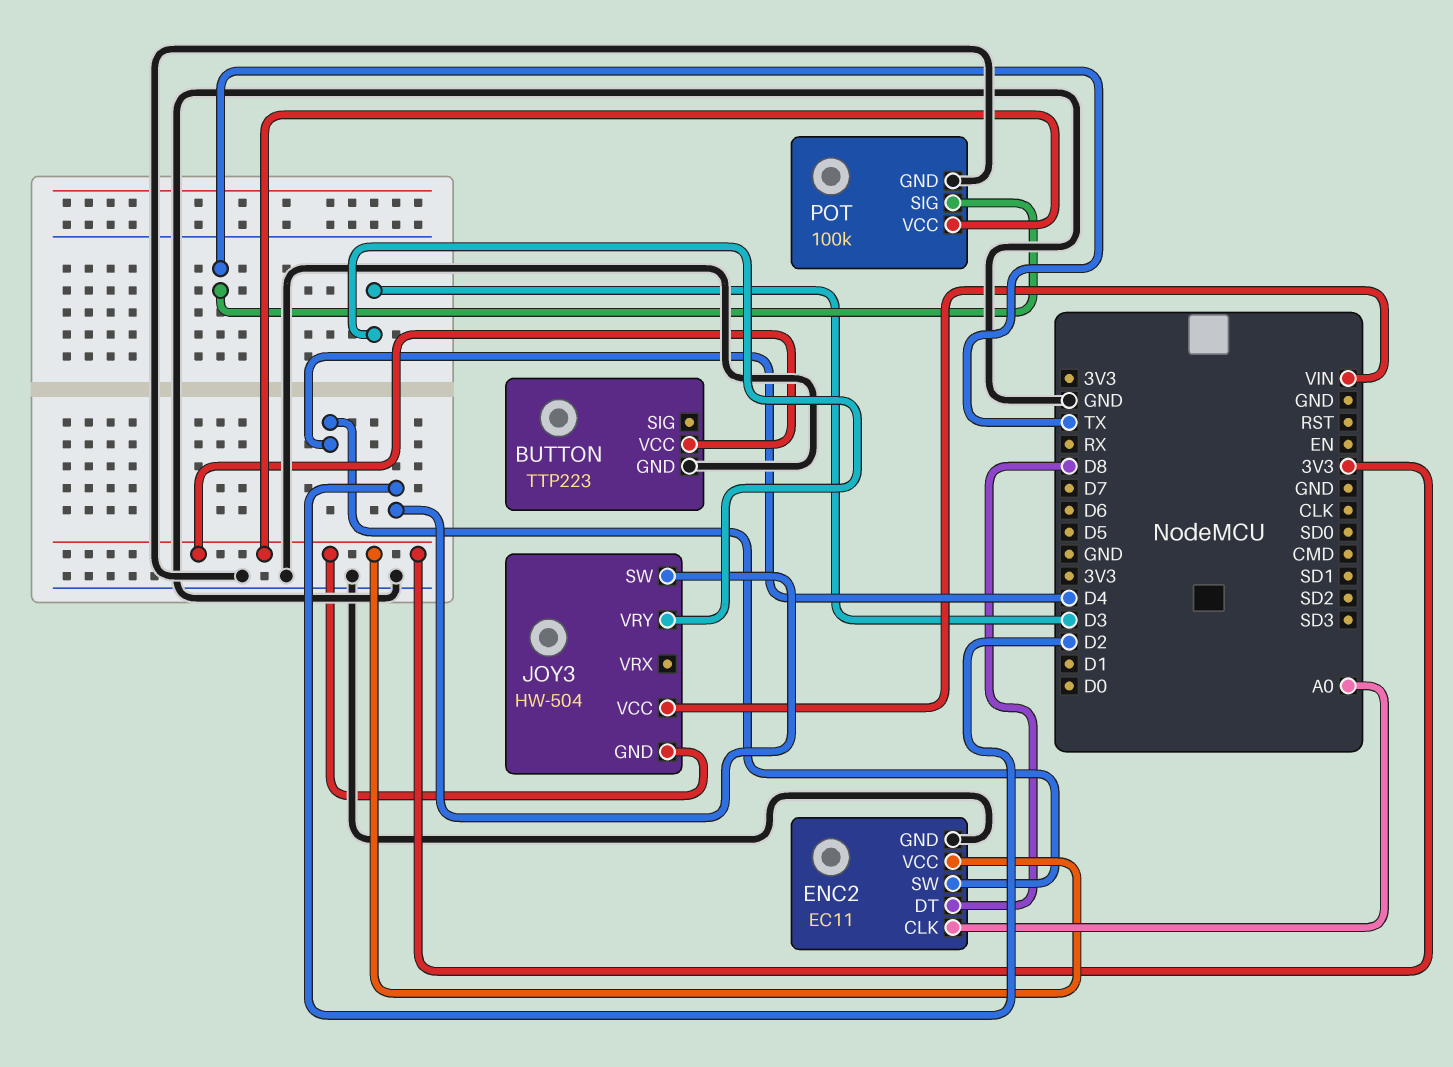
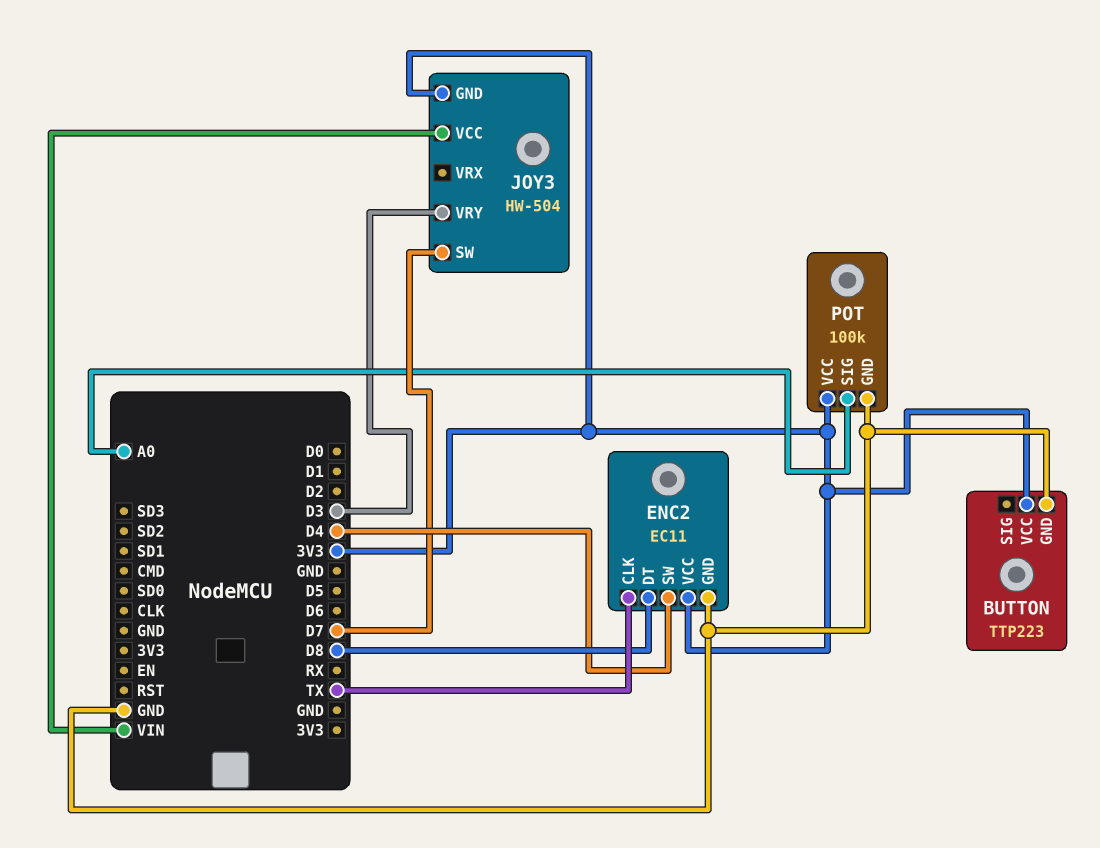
ENC2 pin CLK: A0 -> TX
JOY3 pin SW: D2 -> D7
POT pin SIG: TX -> A0

